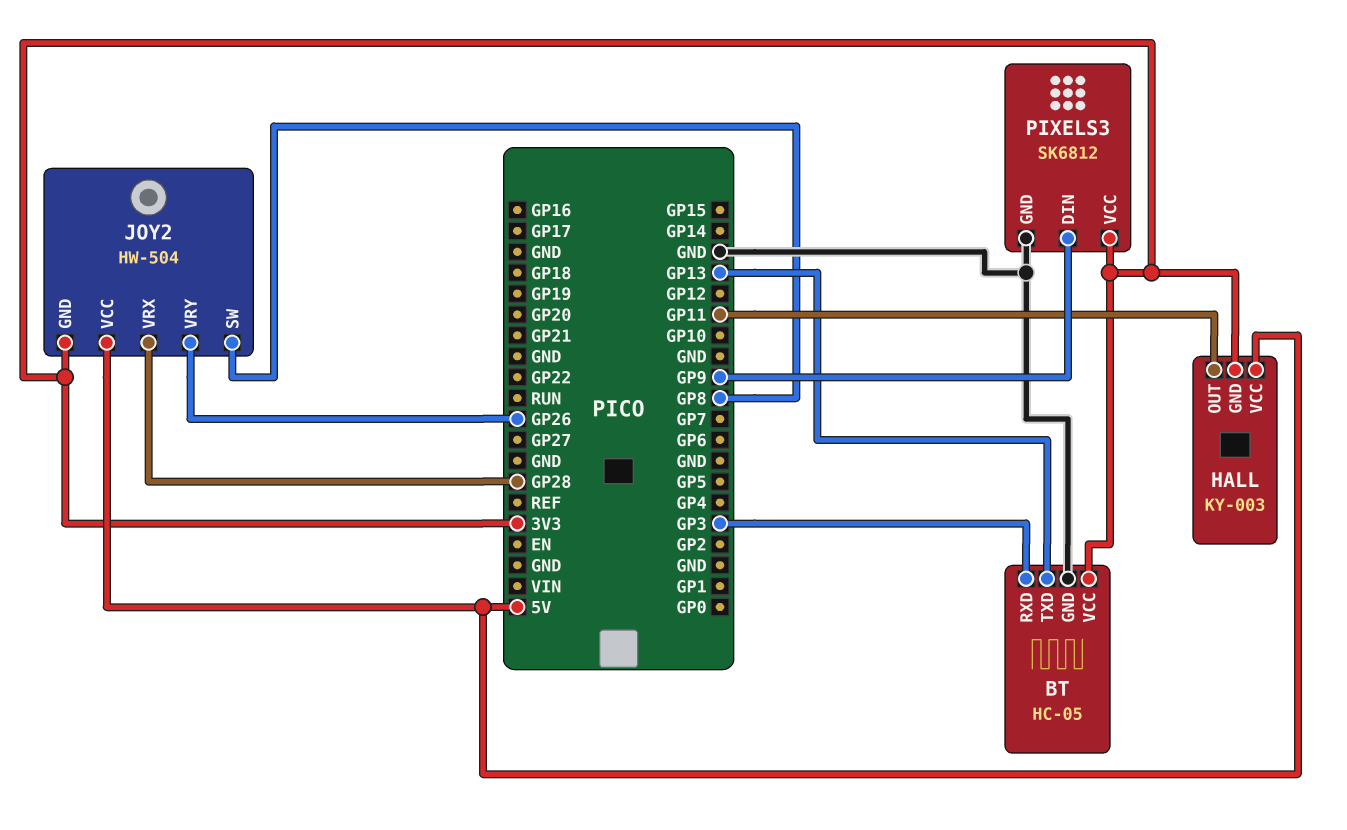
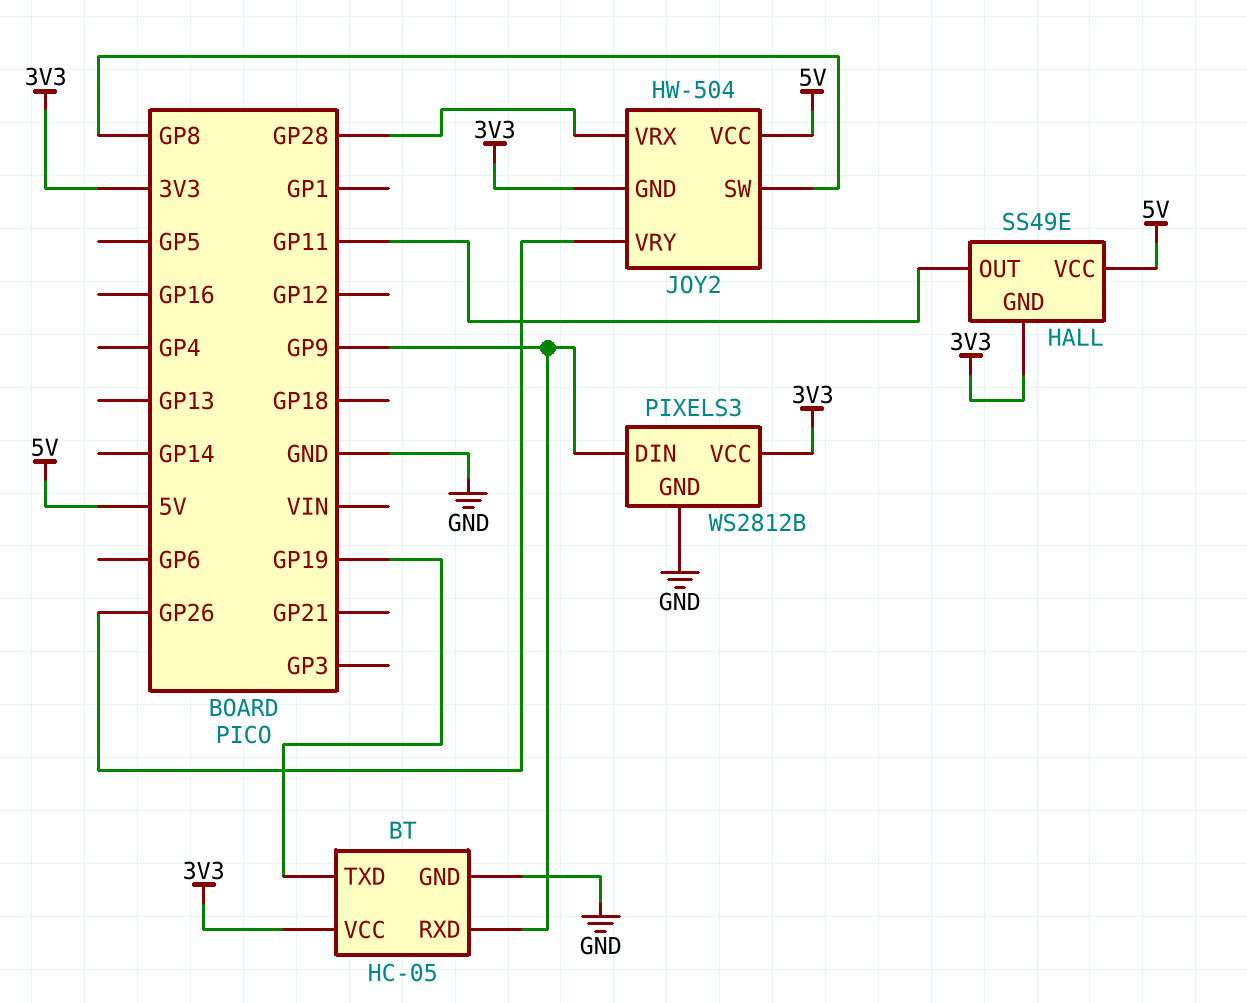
BT pin RXD: GP3 -> GP9
BT pin TXD: GP13 -> GP19
HALL: KY-003 -> SS49E
PIXELS3: SK6812 -> WS2812B

